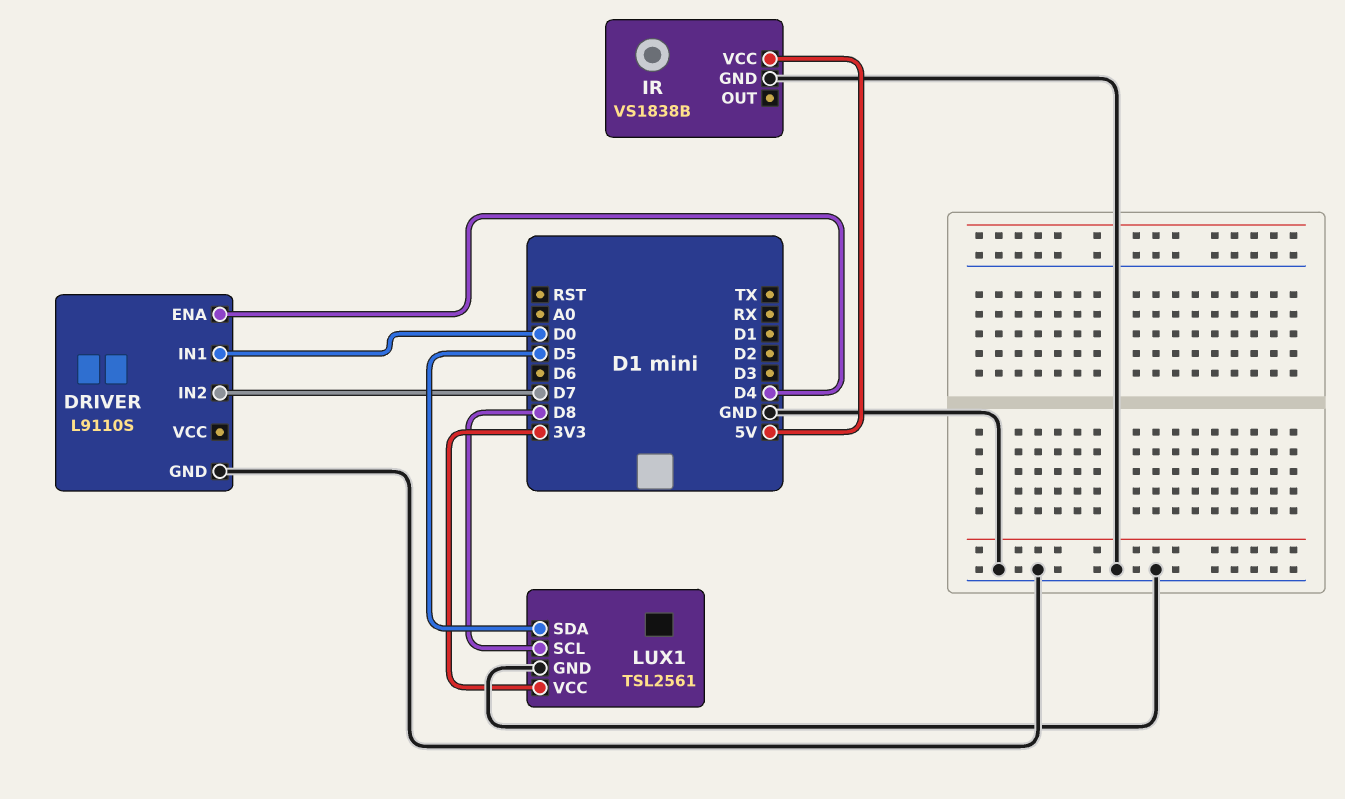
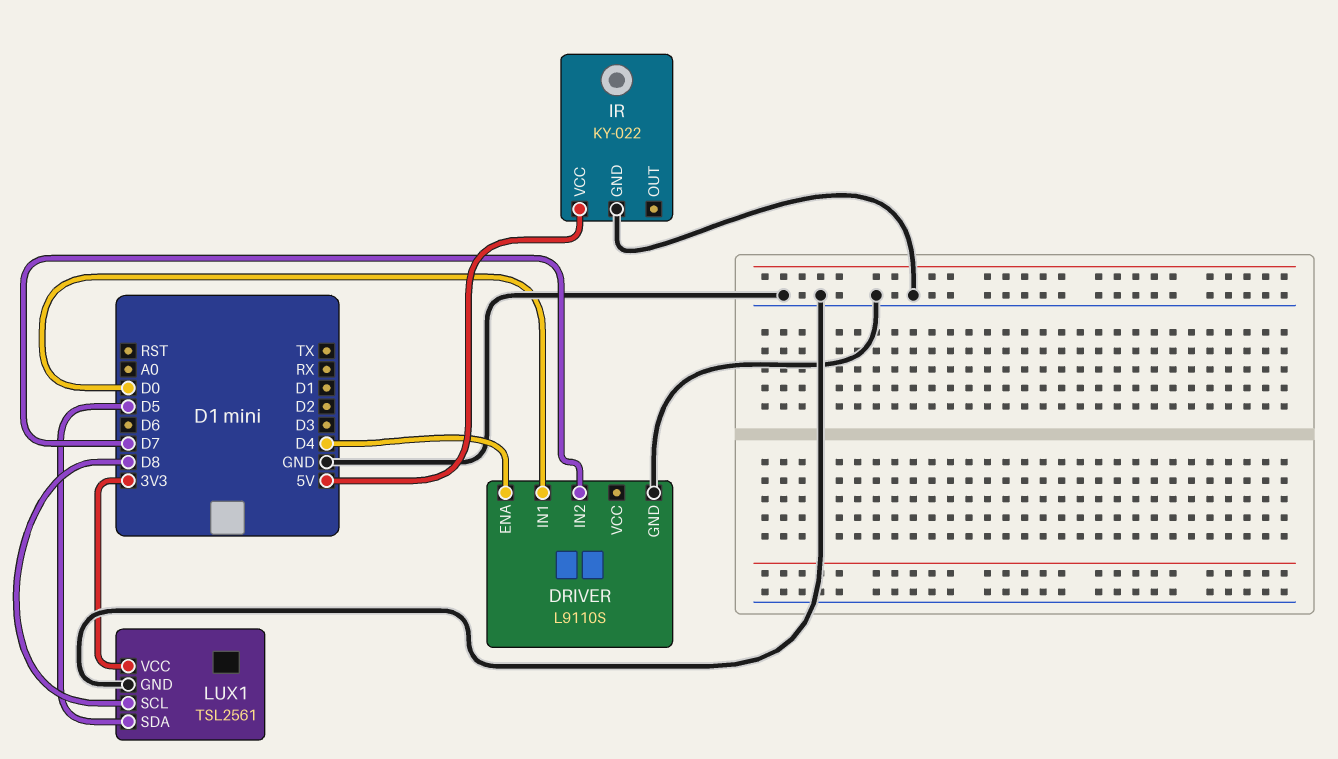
IR: VS1838B -> KY-022

